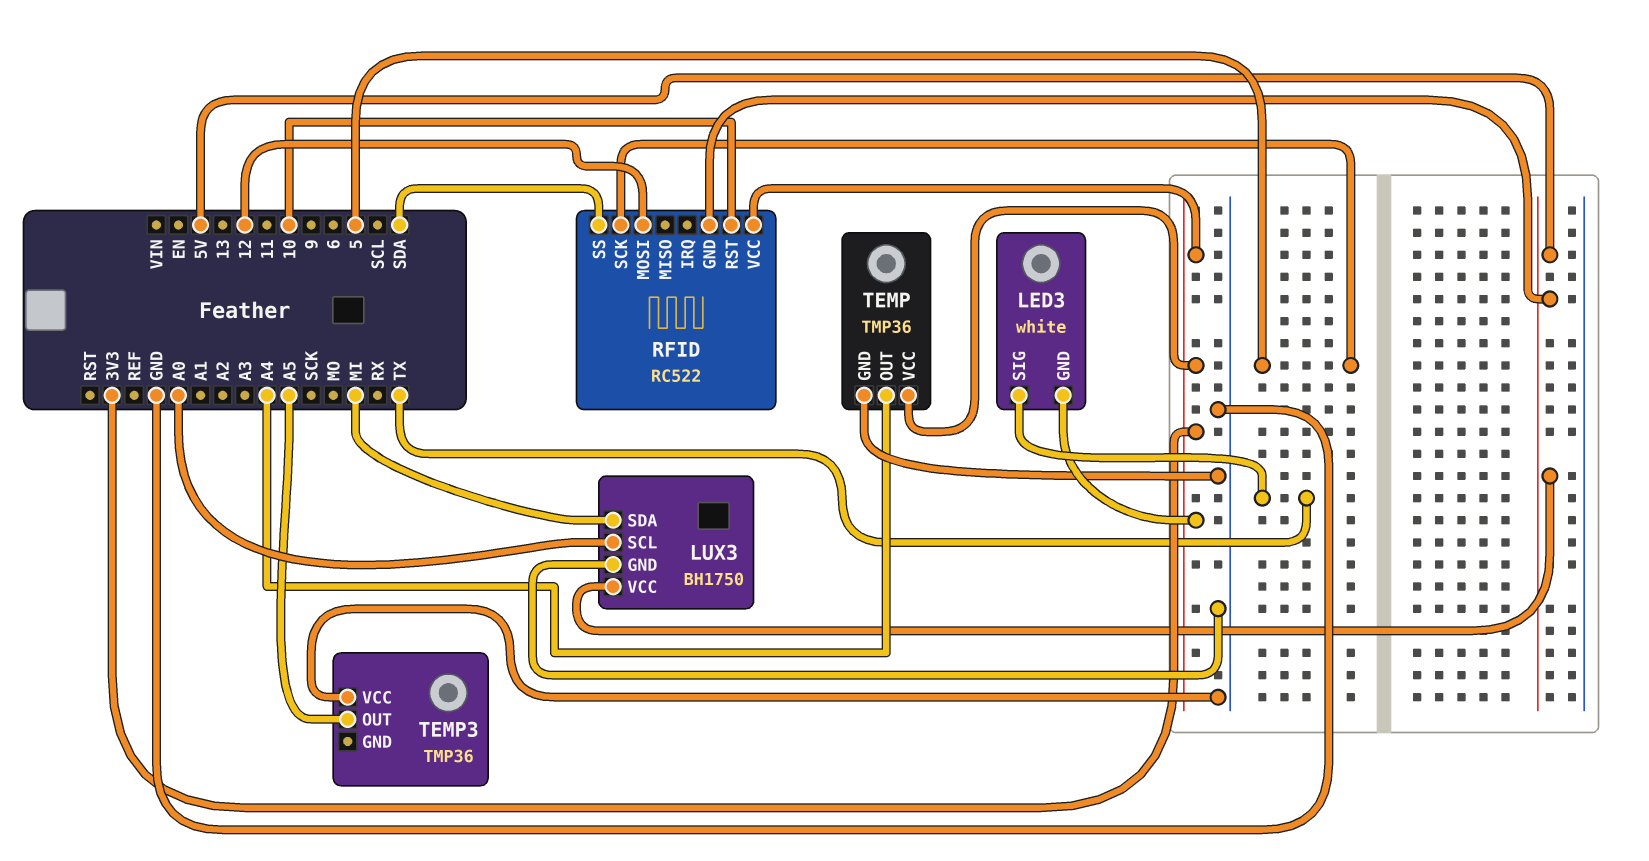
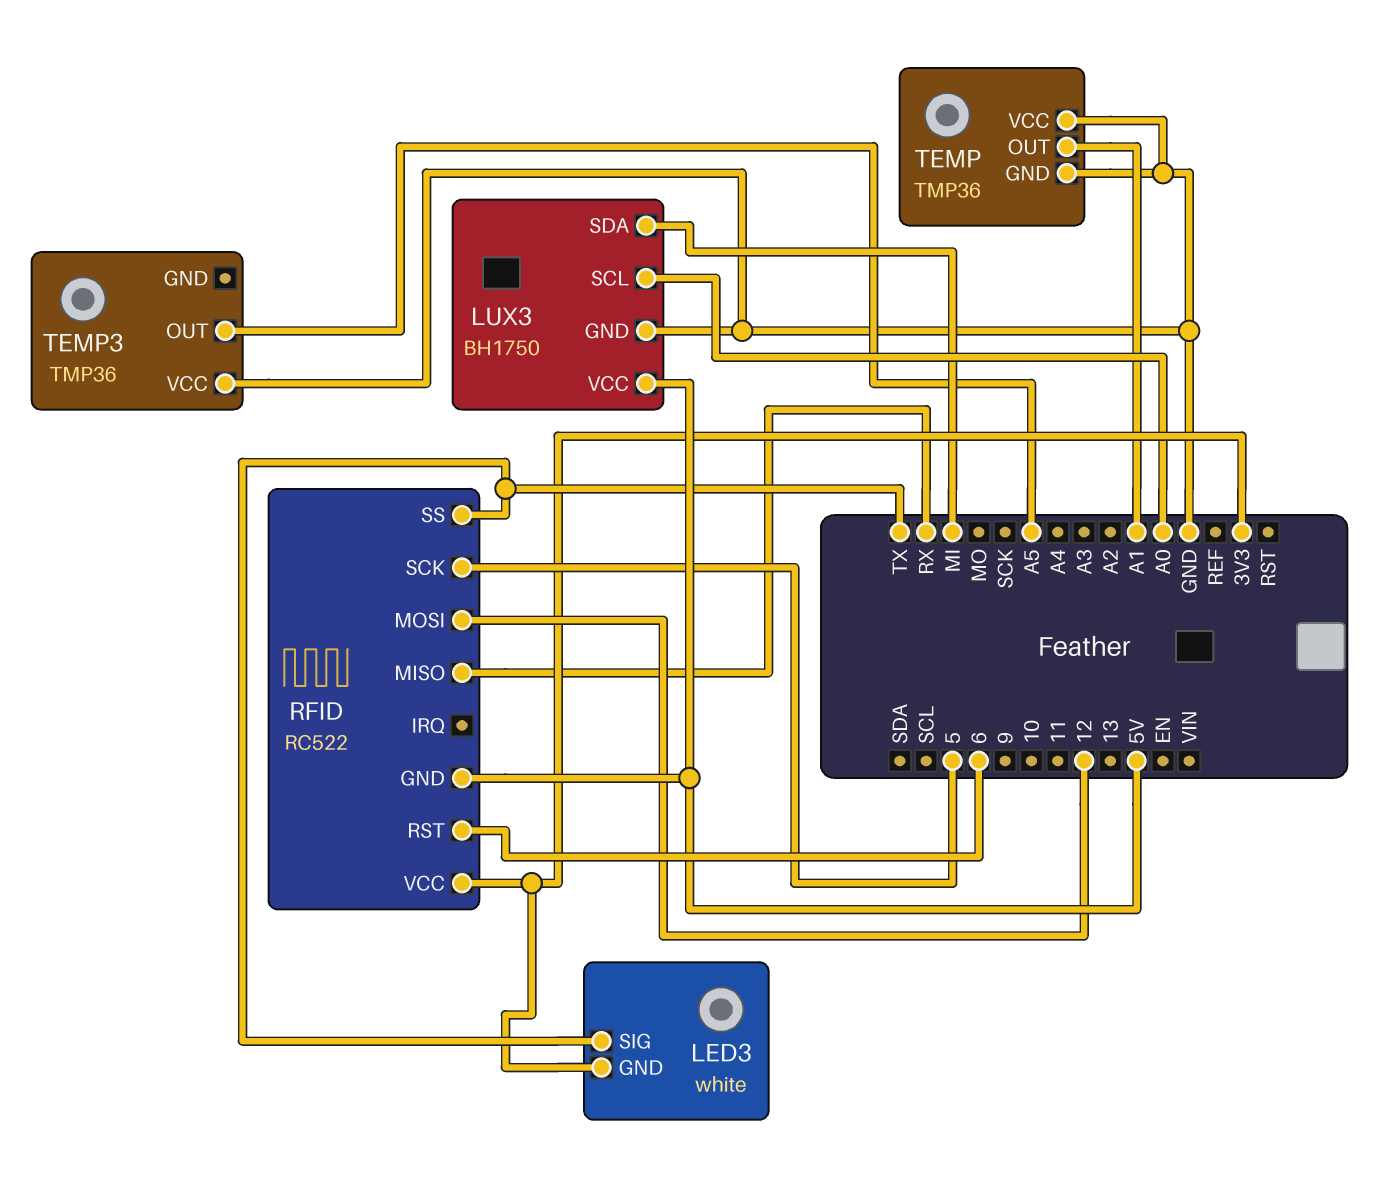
RFID pin MISO: none -> RX
RFID pin RST: 10 -> 6
RFID pin SS: SDA -> TX
TEMP pin OUT: A4 -> A1
TEMP pin VCC: 3V3 -> GND

